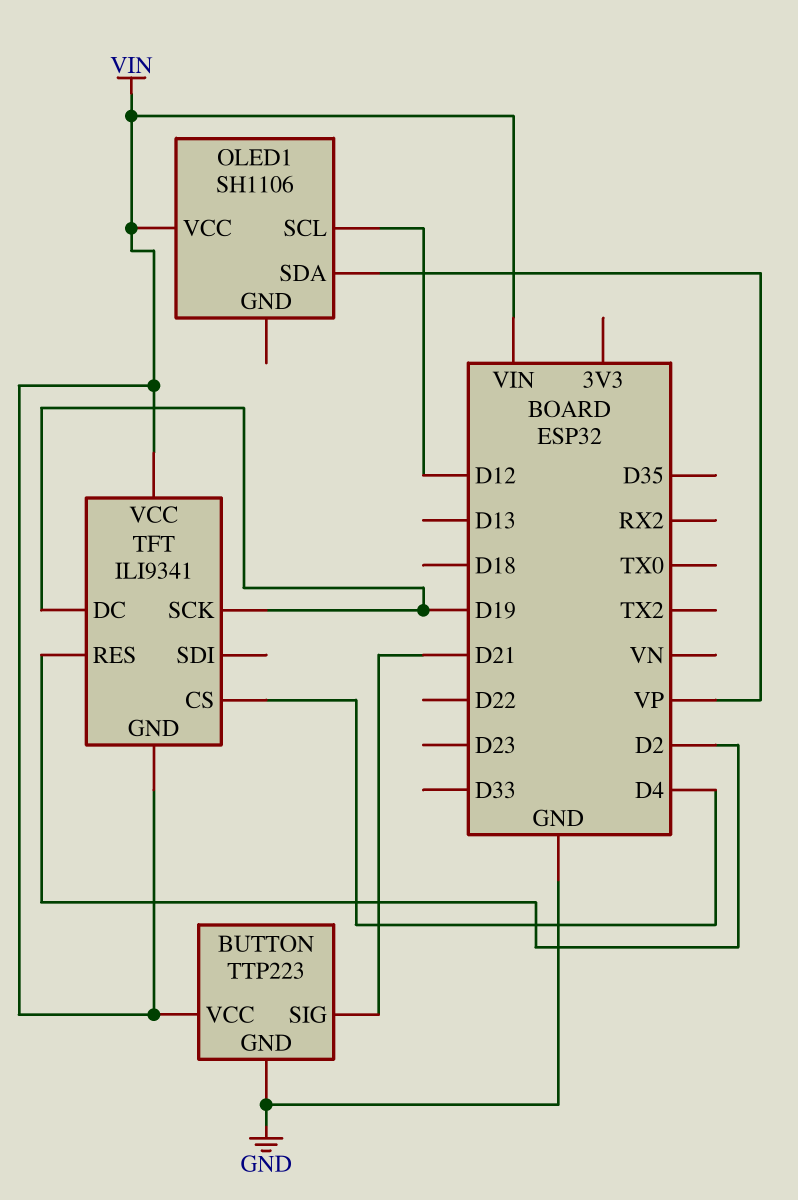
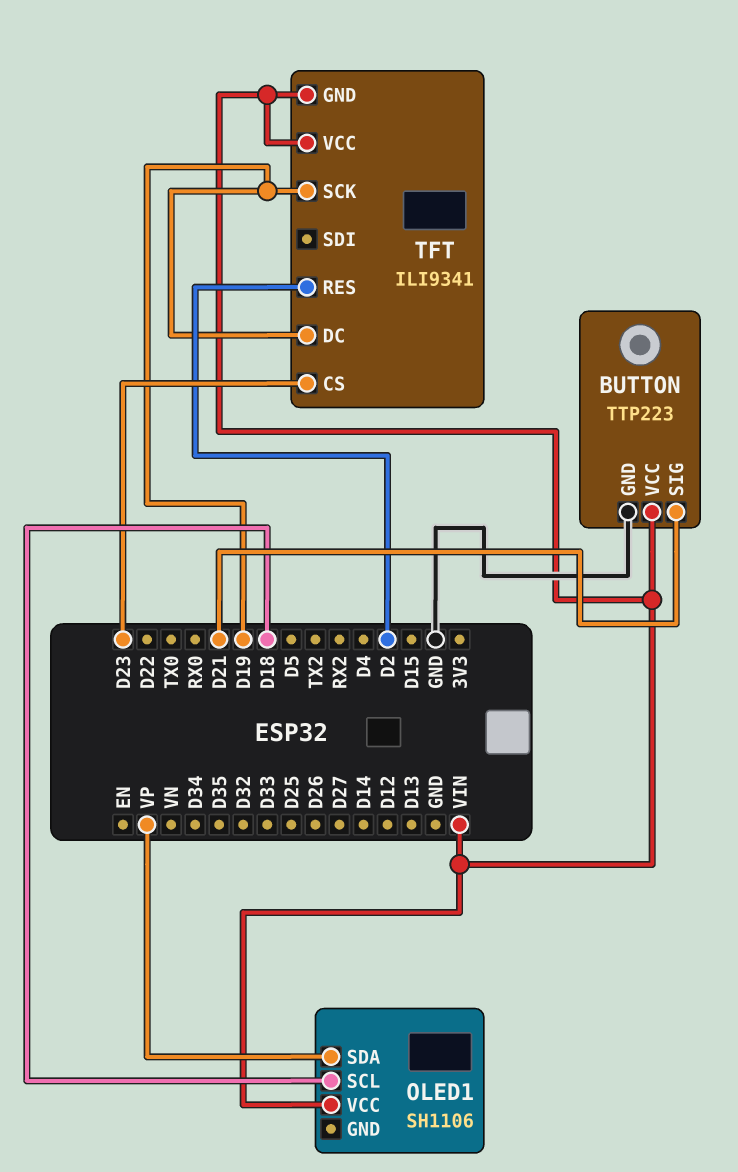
OLED1 pin SCL: D12 -> D18
TFT pin CS: D4 -> D23

